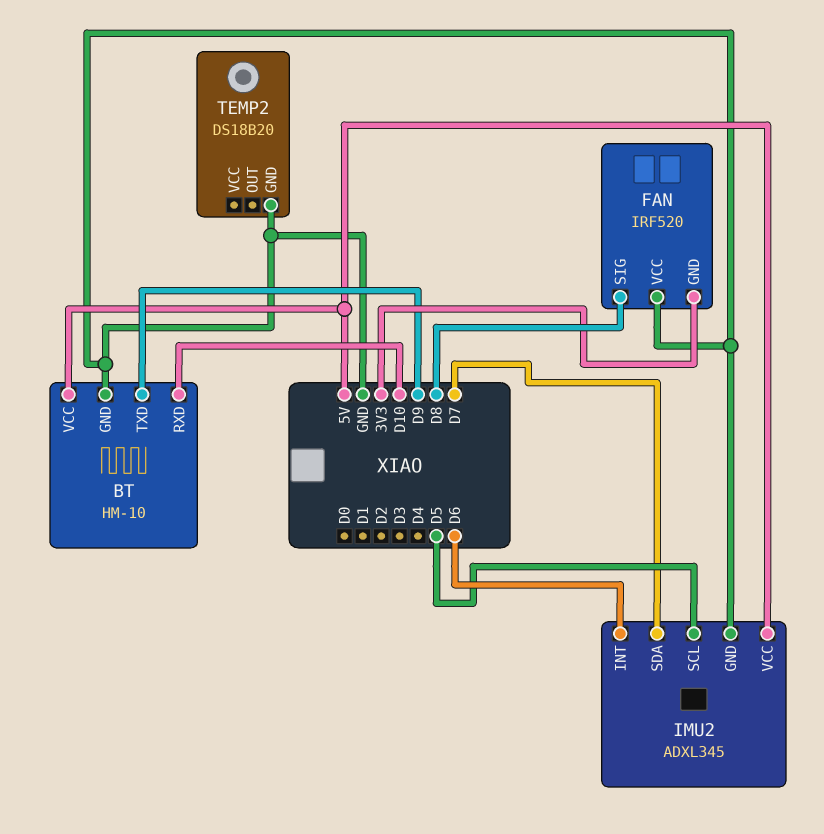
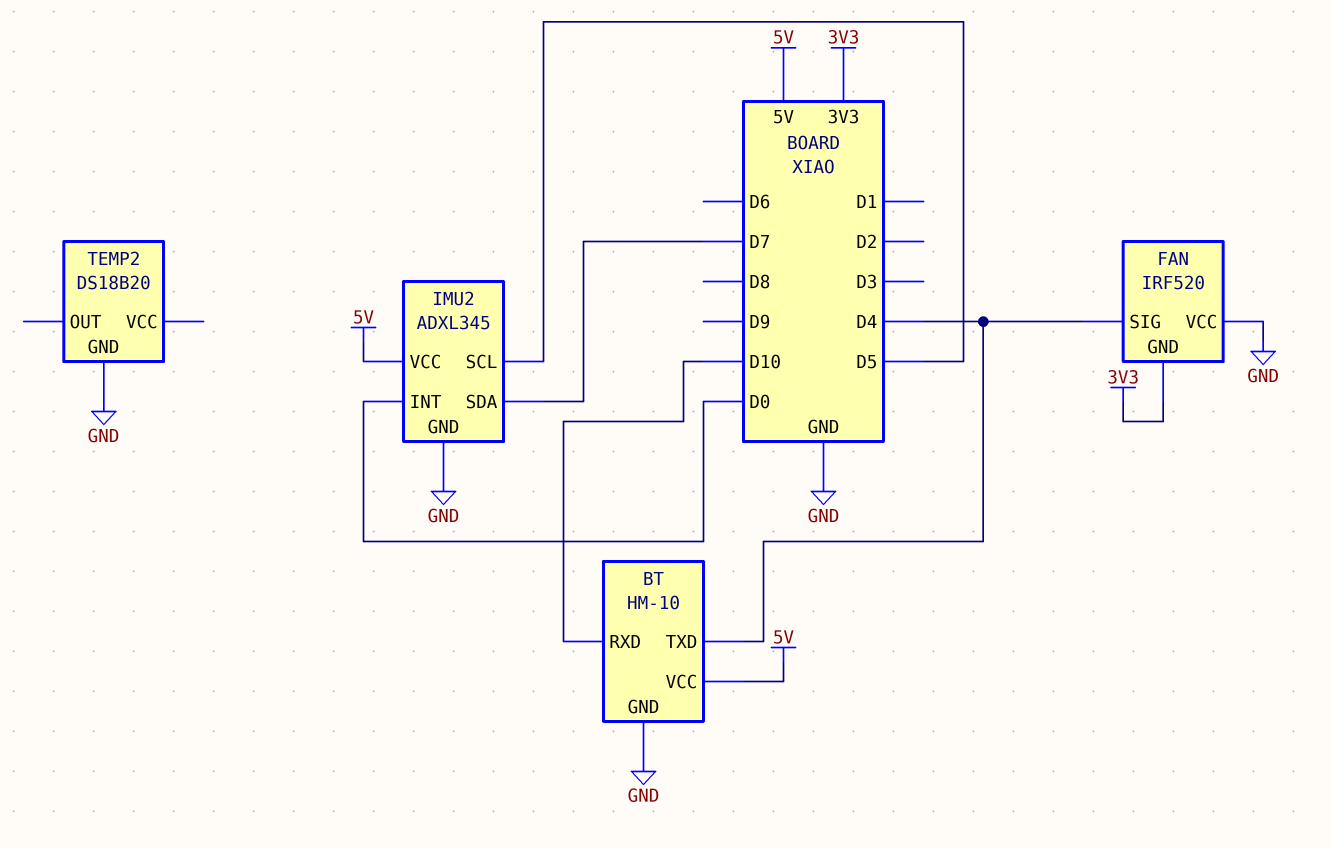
BT pin TXD: D9 -> D4
FAN pin SIG: D8 -> D4
IMU2 pin INT: D6 -> D0

